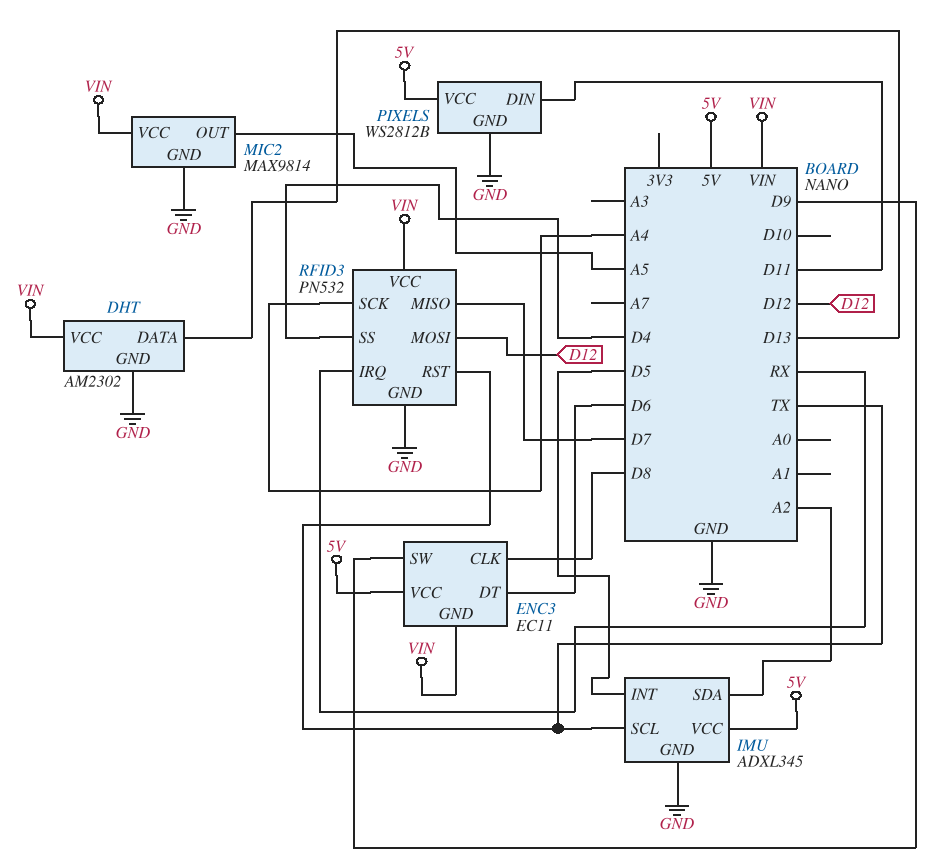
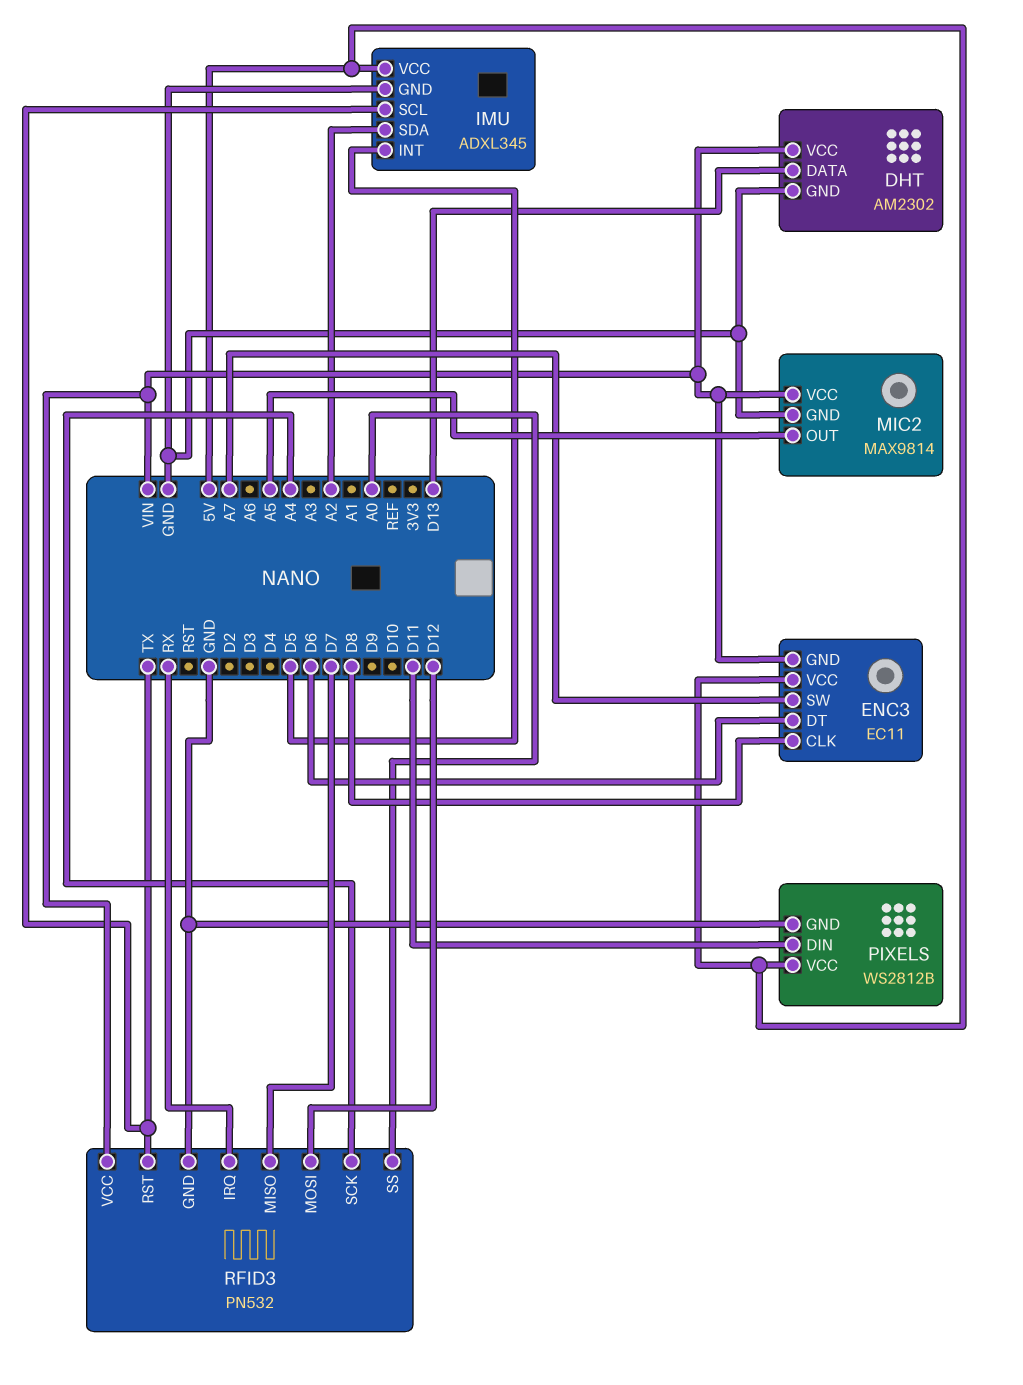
ENC3 pin SW: D9 -> A7
RFID3 pin SS: D4 -> A0

